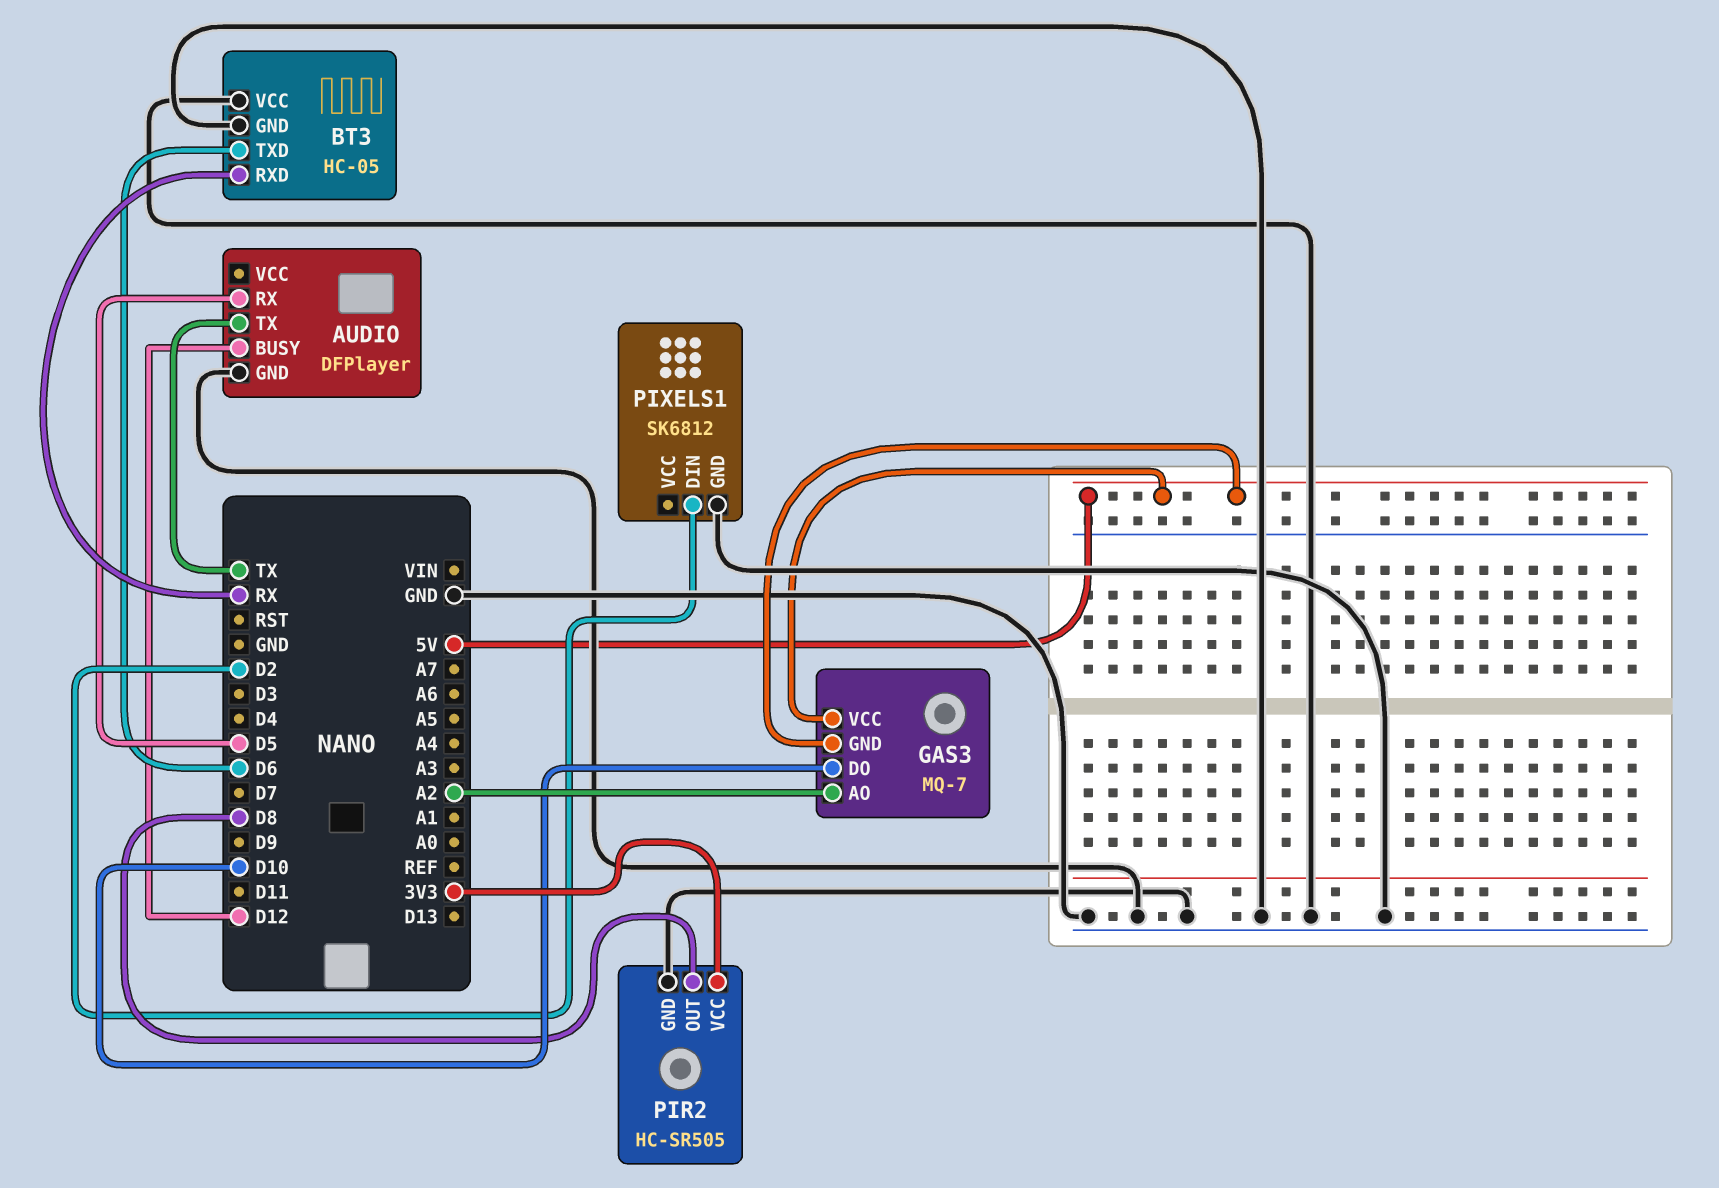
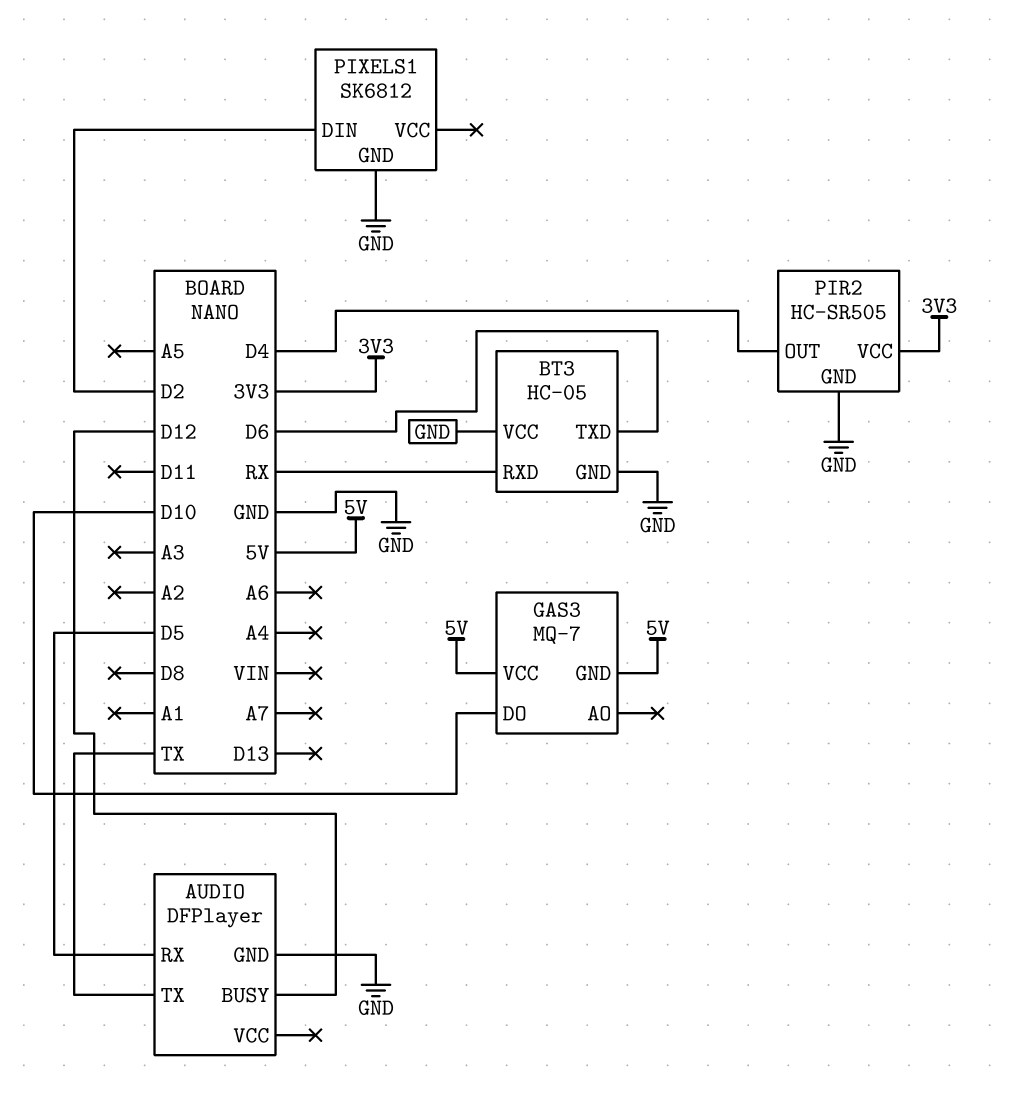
GAS3 pin AO: A2 -> none
PIR2 pin OUT: D8 -> D4

